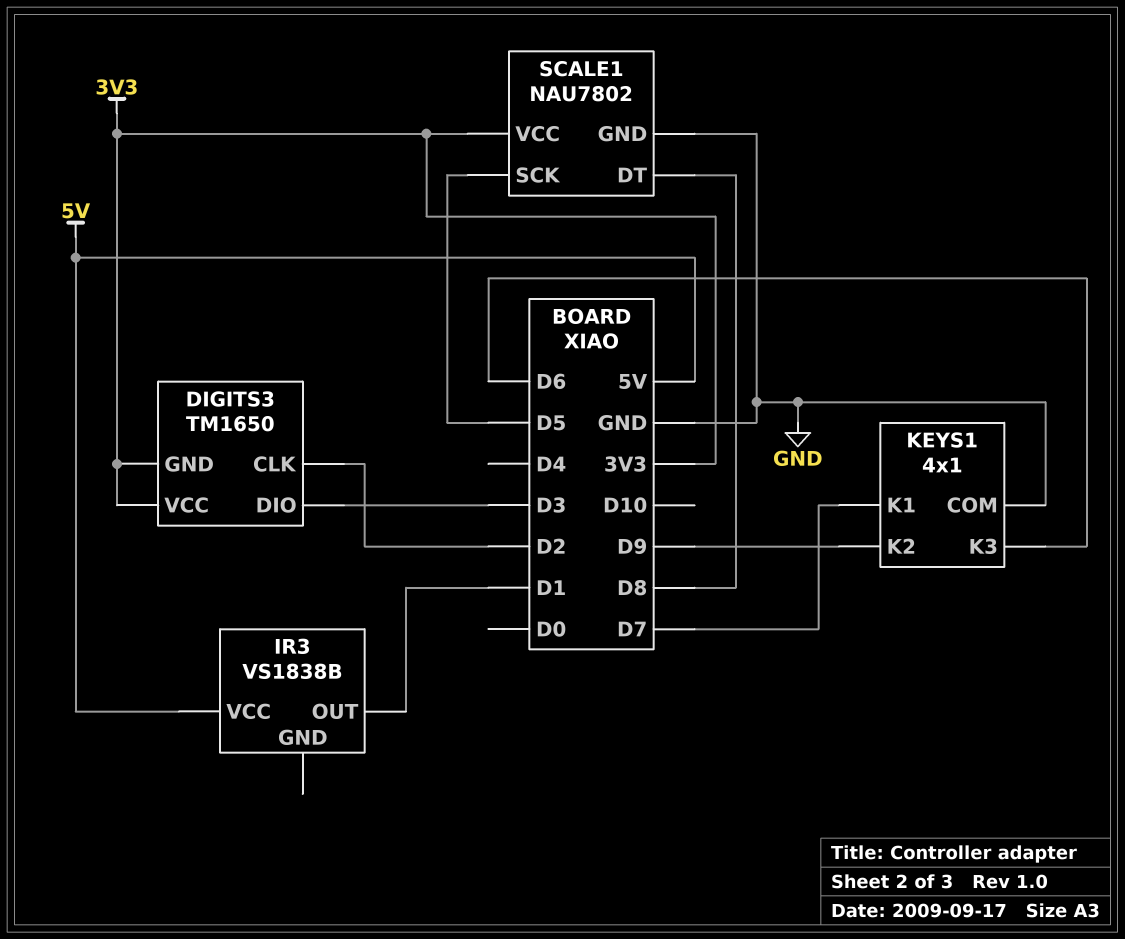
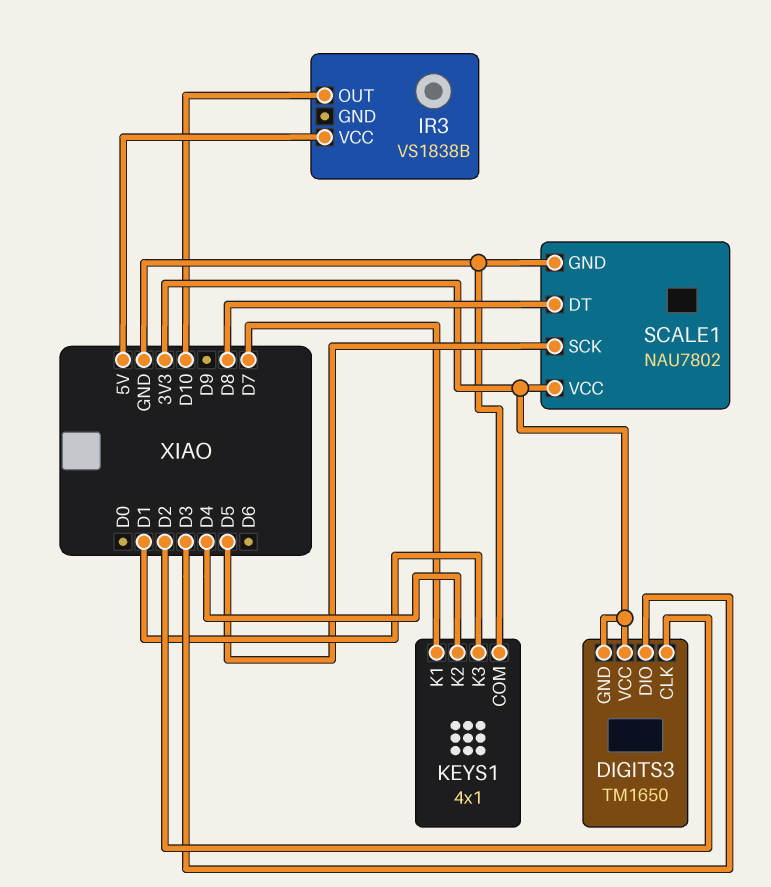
IR3 pin OUT: D1 -> D10
KEYS1 pin K2: D9 -> D4
KEYS1 pin K3: D6 -> D1

